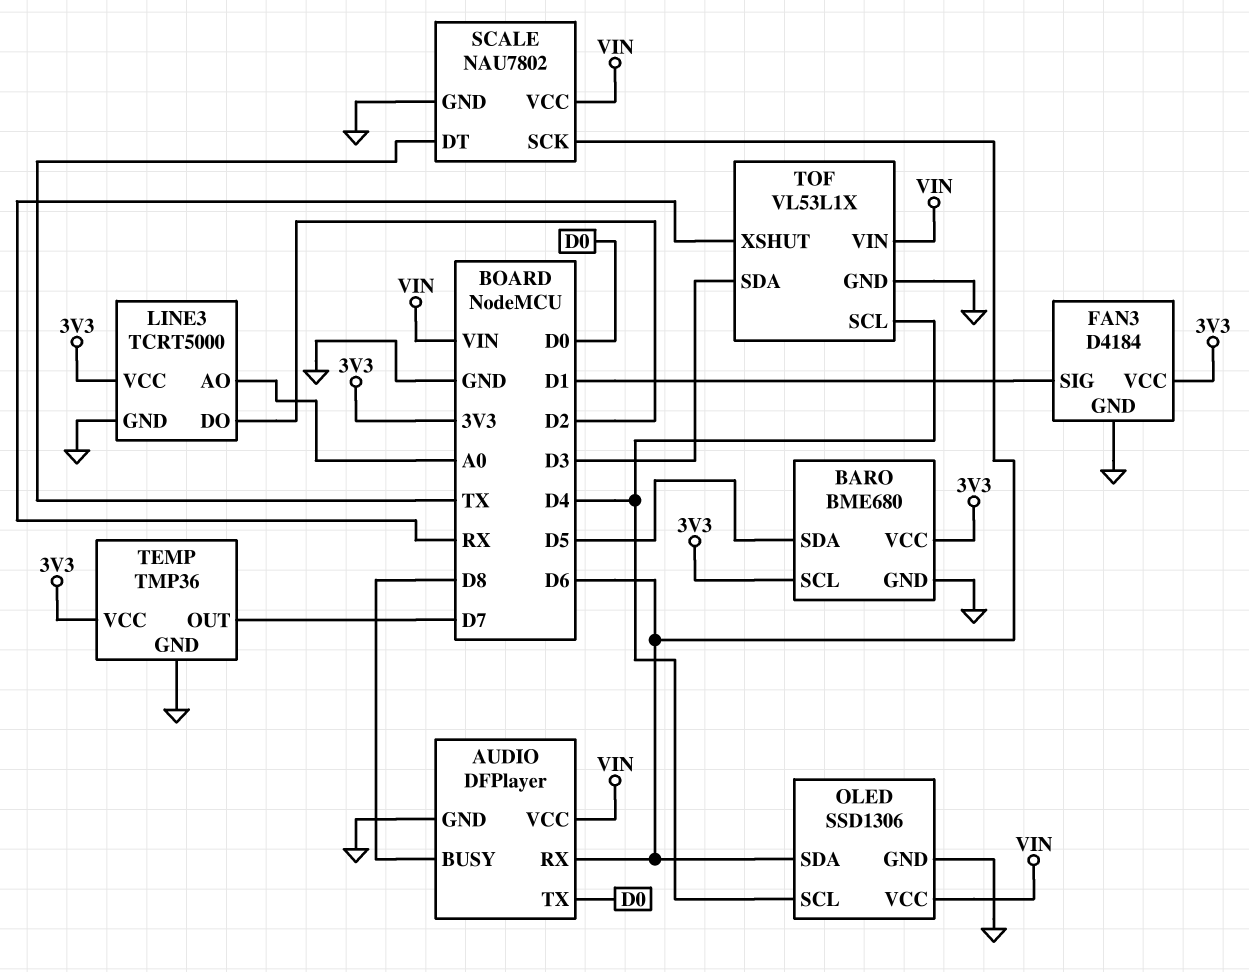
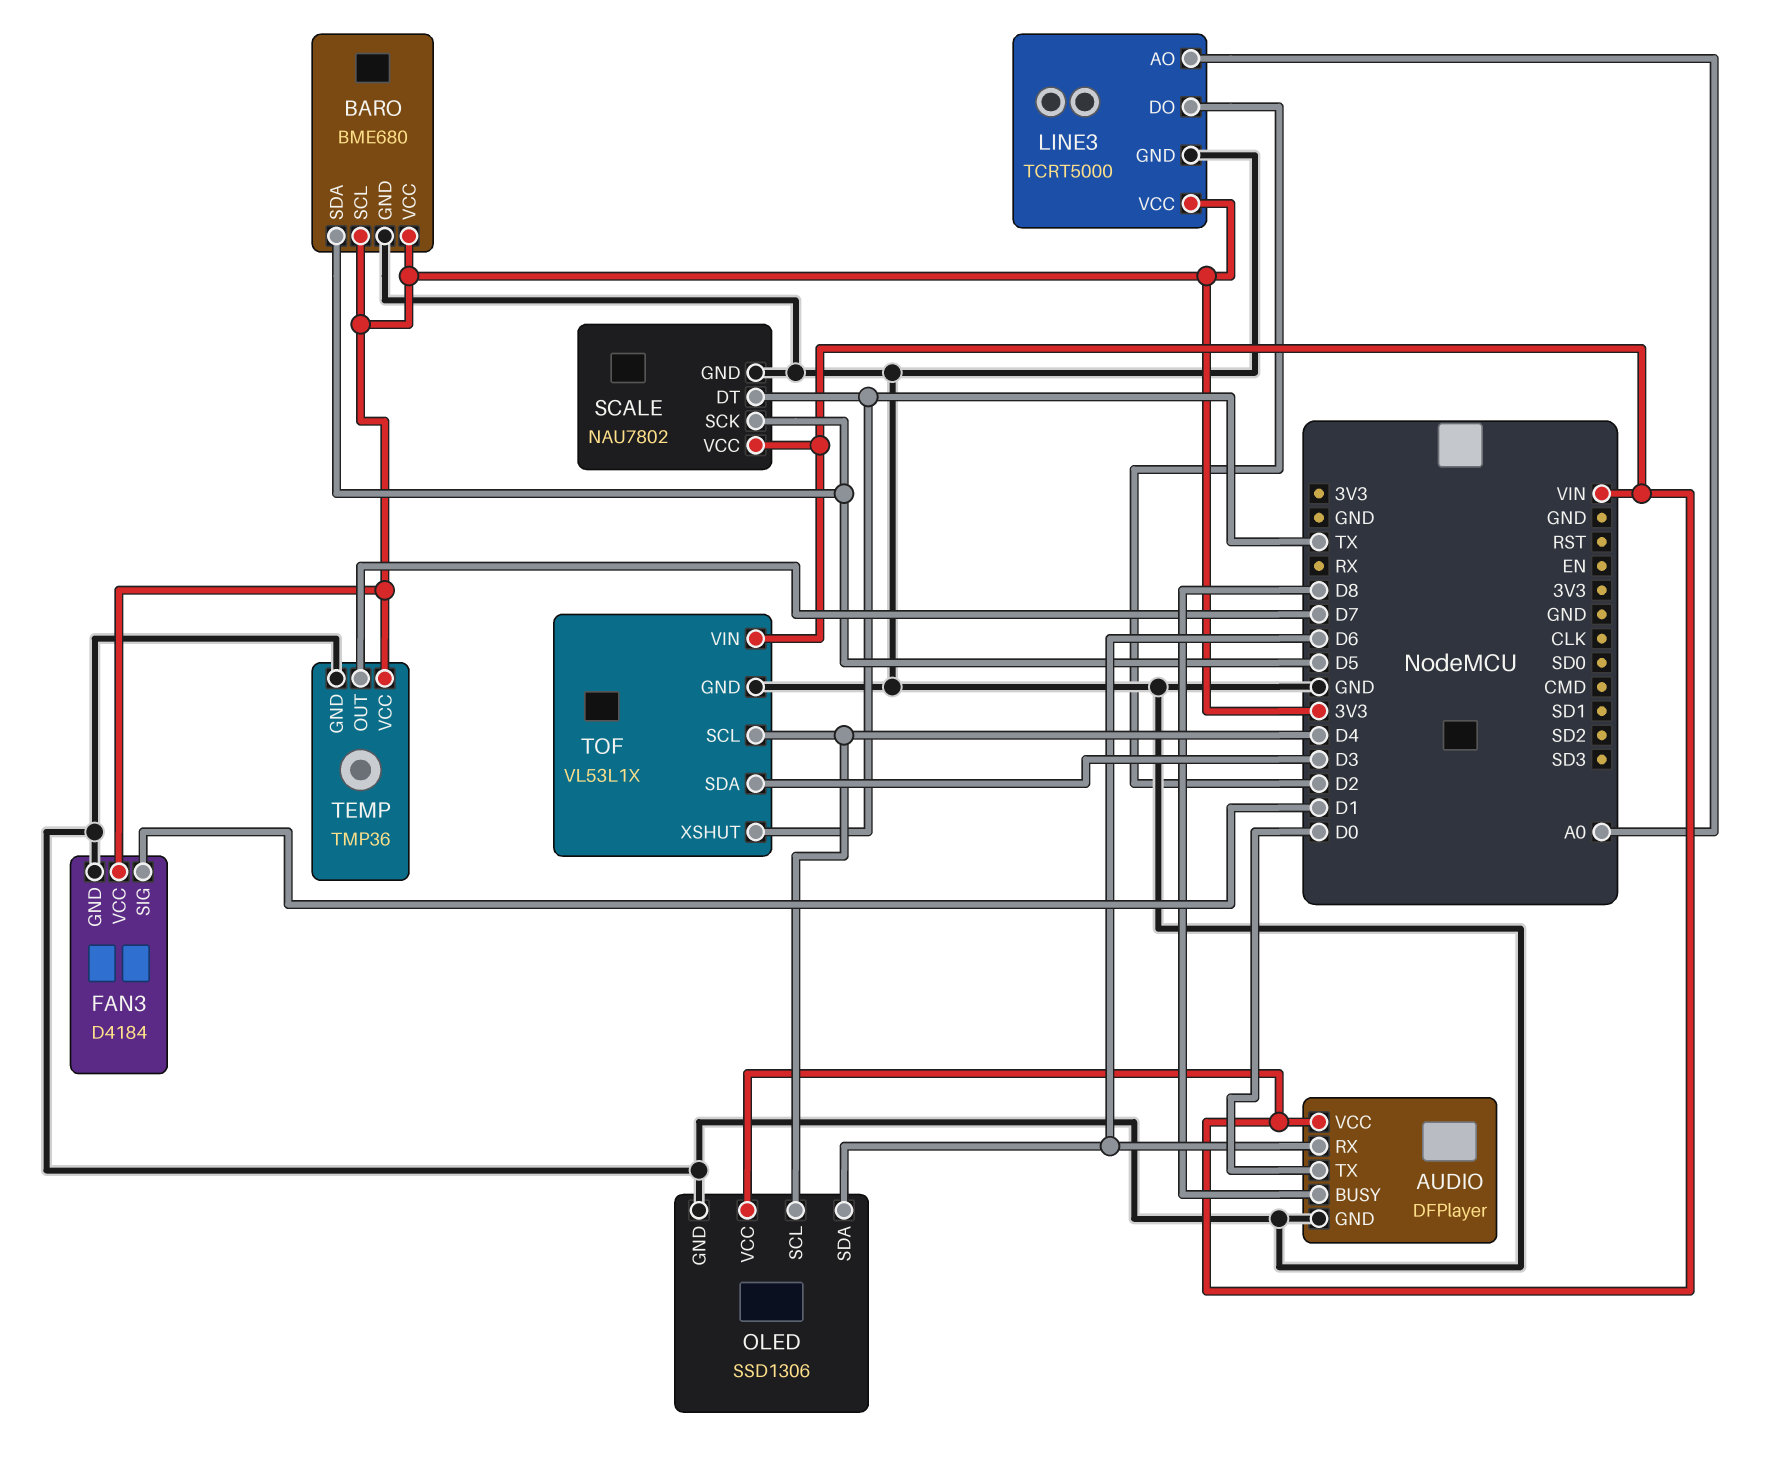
SCALE pin SCK: D6 -> D5
TOF pin XSHUT: RX -> TX

